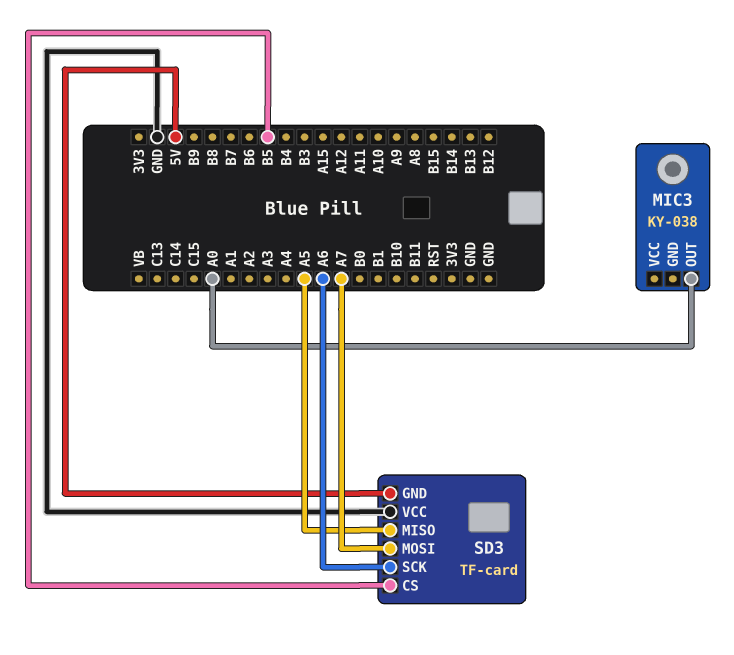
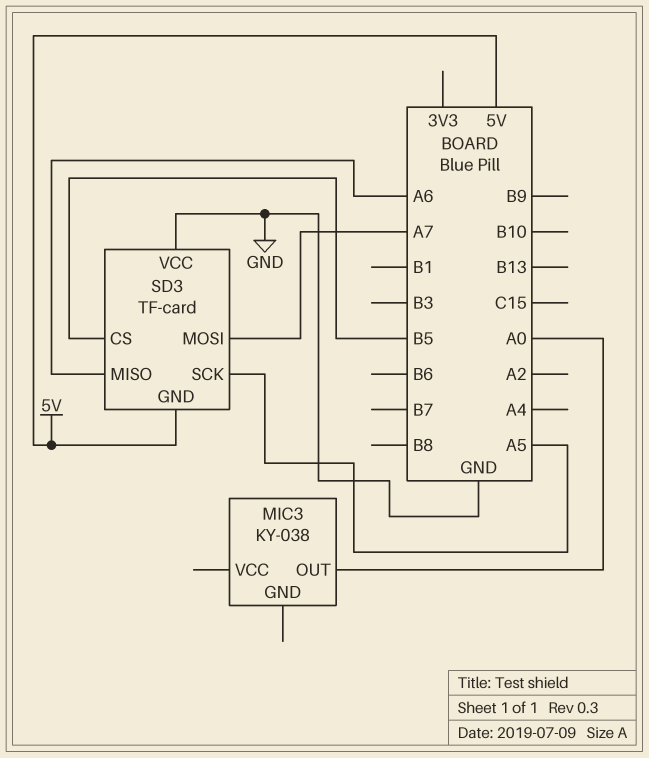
SD3 pin MISO: A5 -> A6
SD3 pin SCK: A6 -> A5

